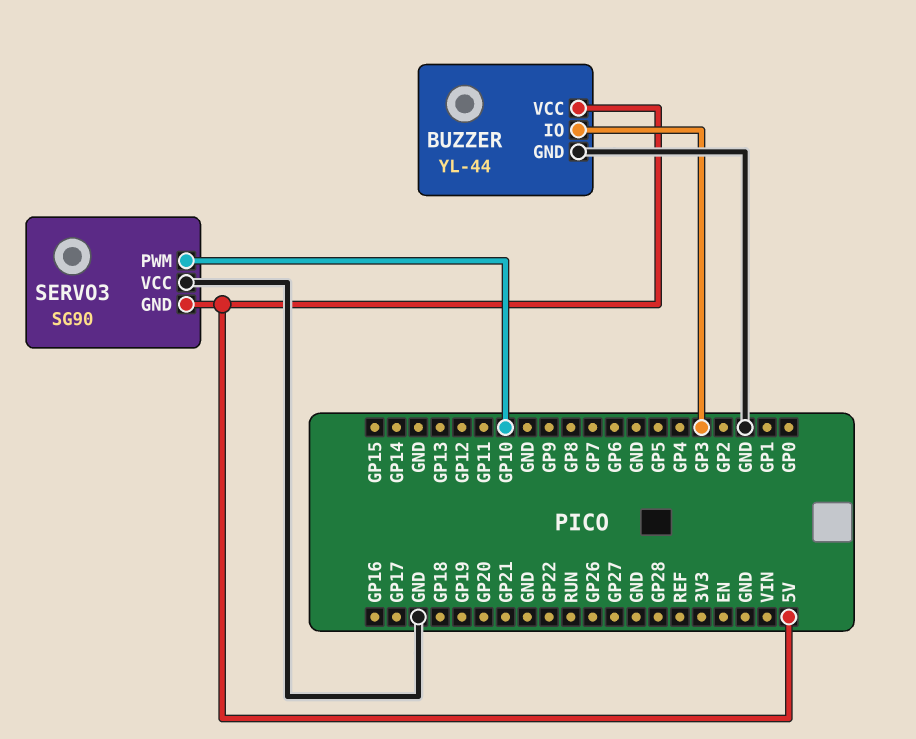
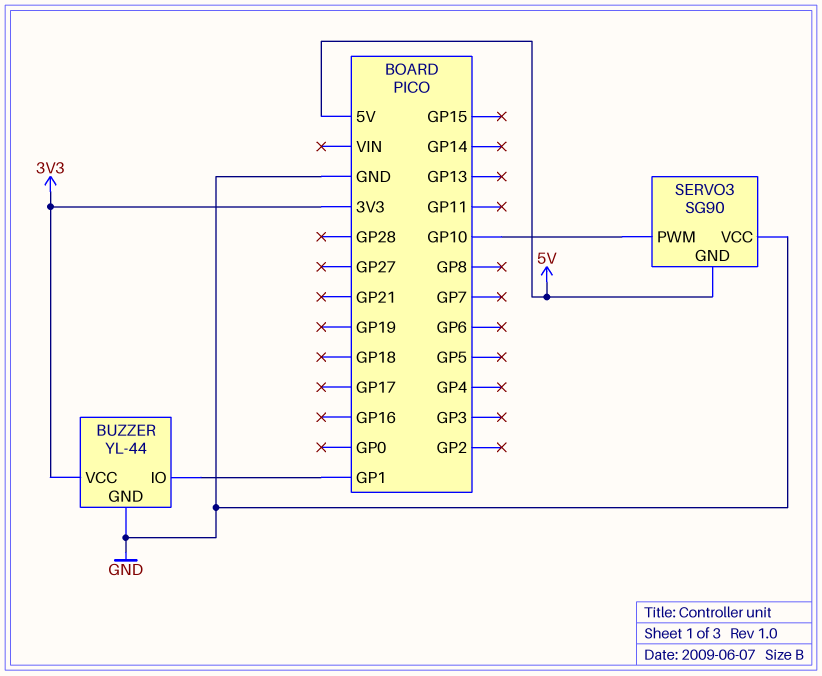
BUZZER pin IO: GP3 -> GP1
BUZZER pin VCC: 5V -> 3V3

